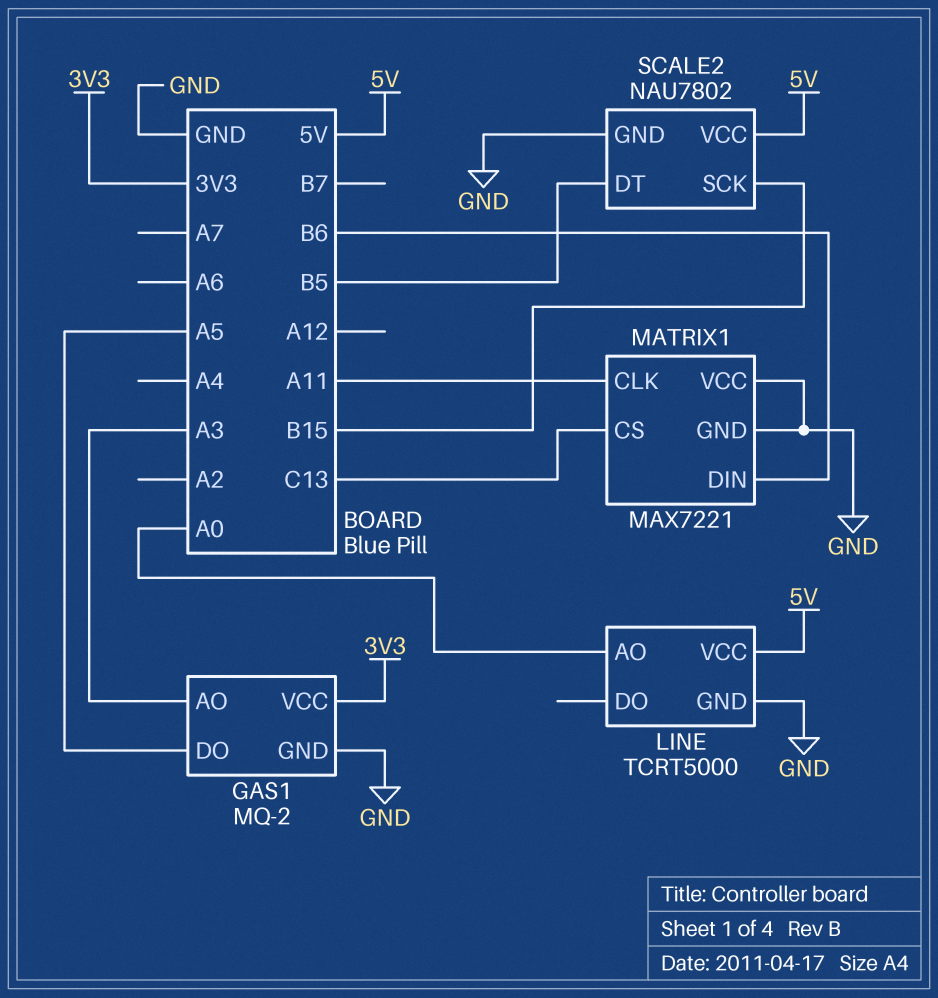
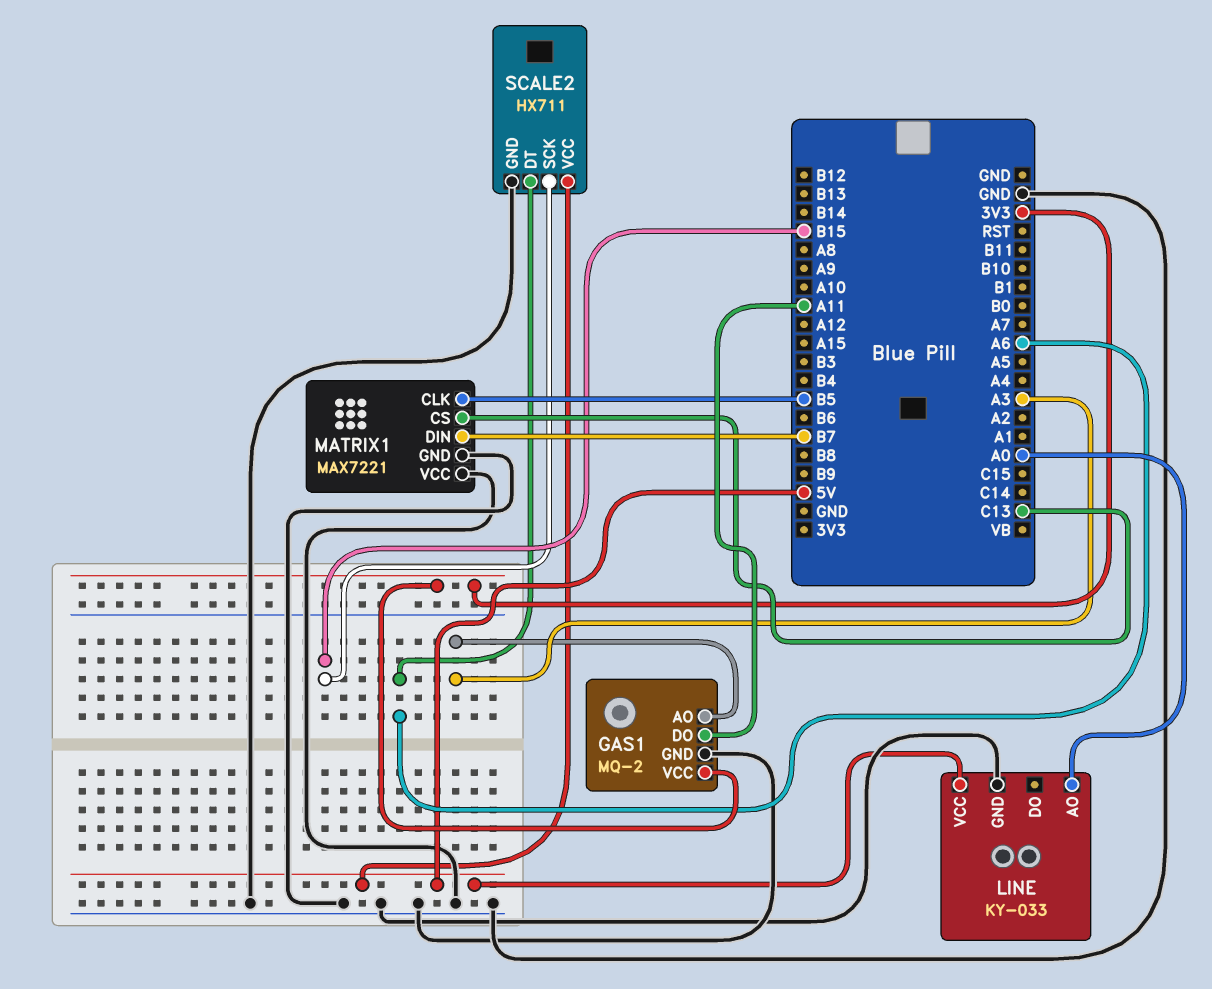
GAS1 pin DO: A5 -> A11
LINE: TCRT5000 -> KY-033
MATRIX1 pin CLK: A11 -> B5
MATRIX1 pin DIN: B6 -> B7
SCALE2: NAU7802 -> HX711
SCALE2 pin DT: B5 -> A6

